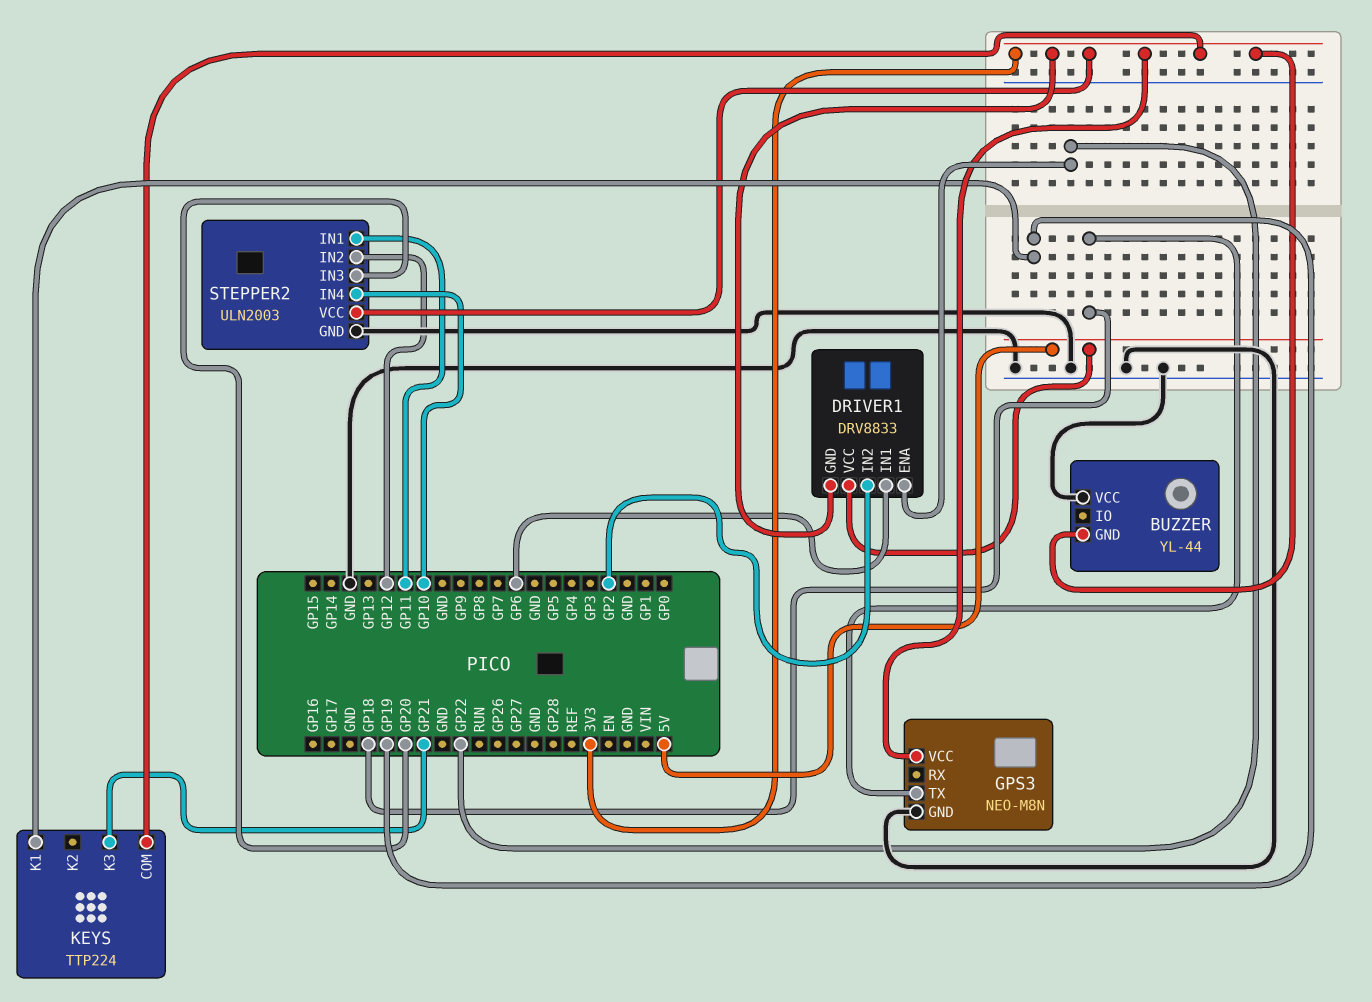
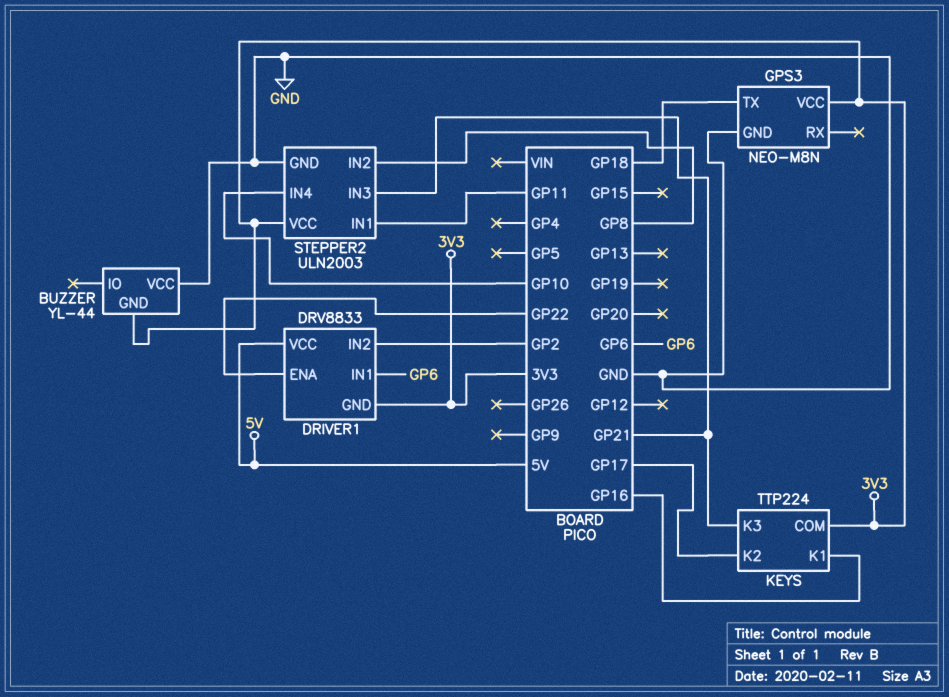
KEYS pin K1: GP19 -> GP16
KEYS pin K2: none -> GP17
STEPPER2 pin IN2: GP12 -> GP8
STEPPER2 pin IN3: GP20 -> GP21

